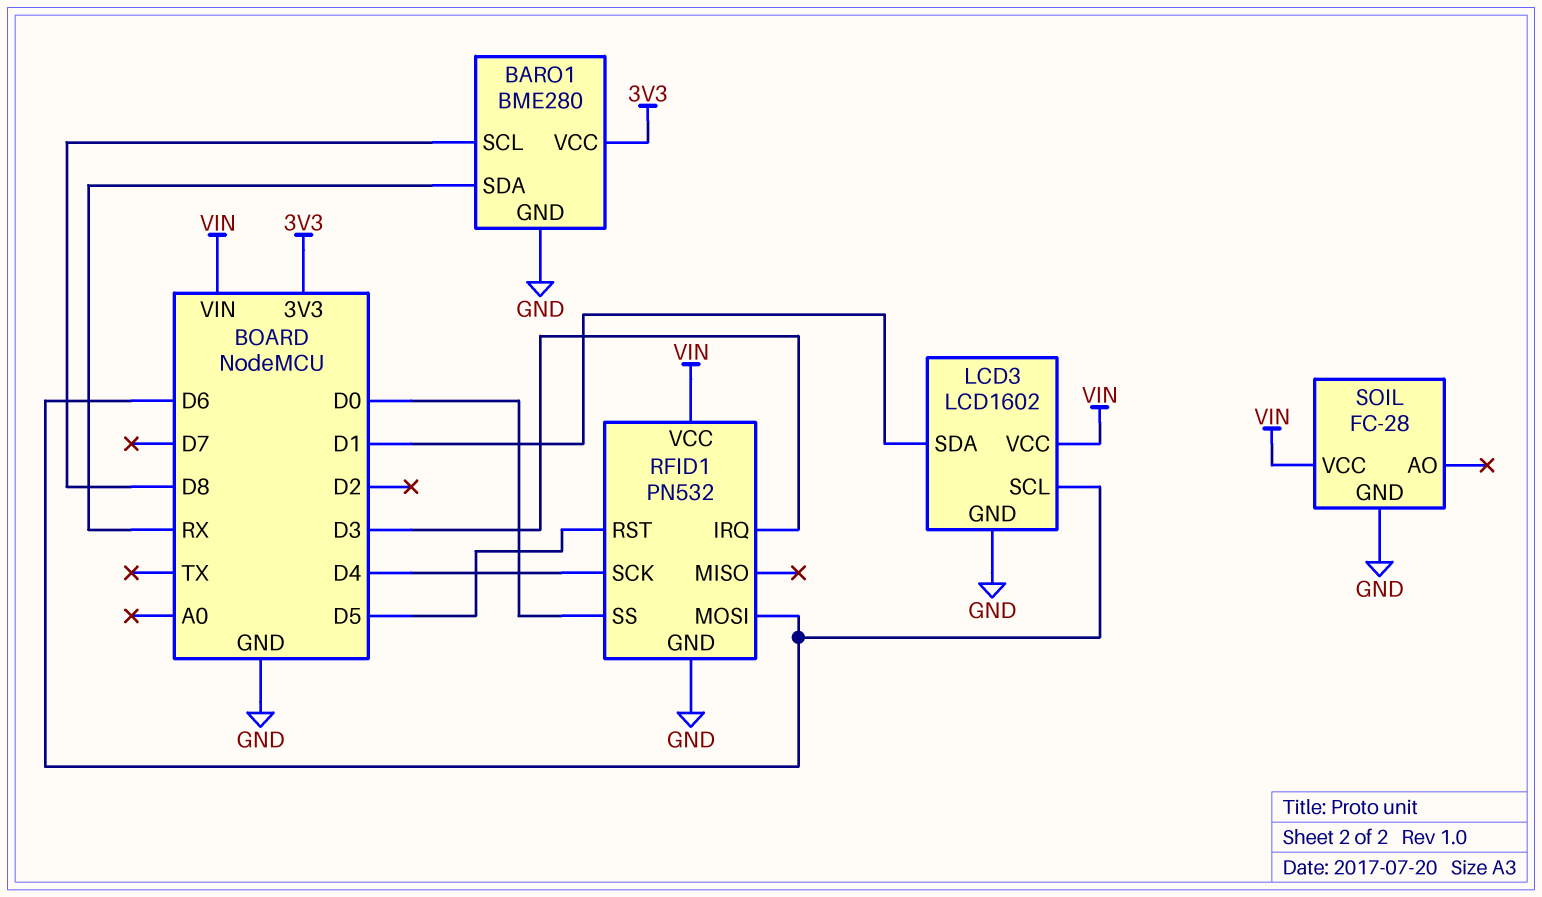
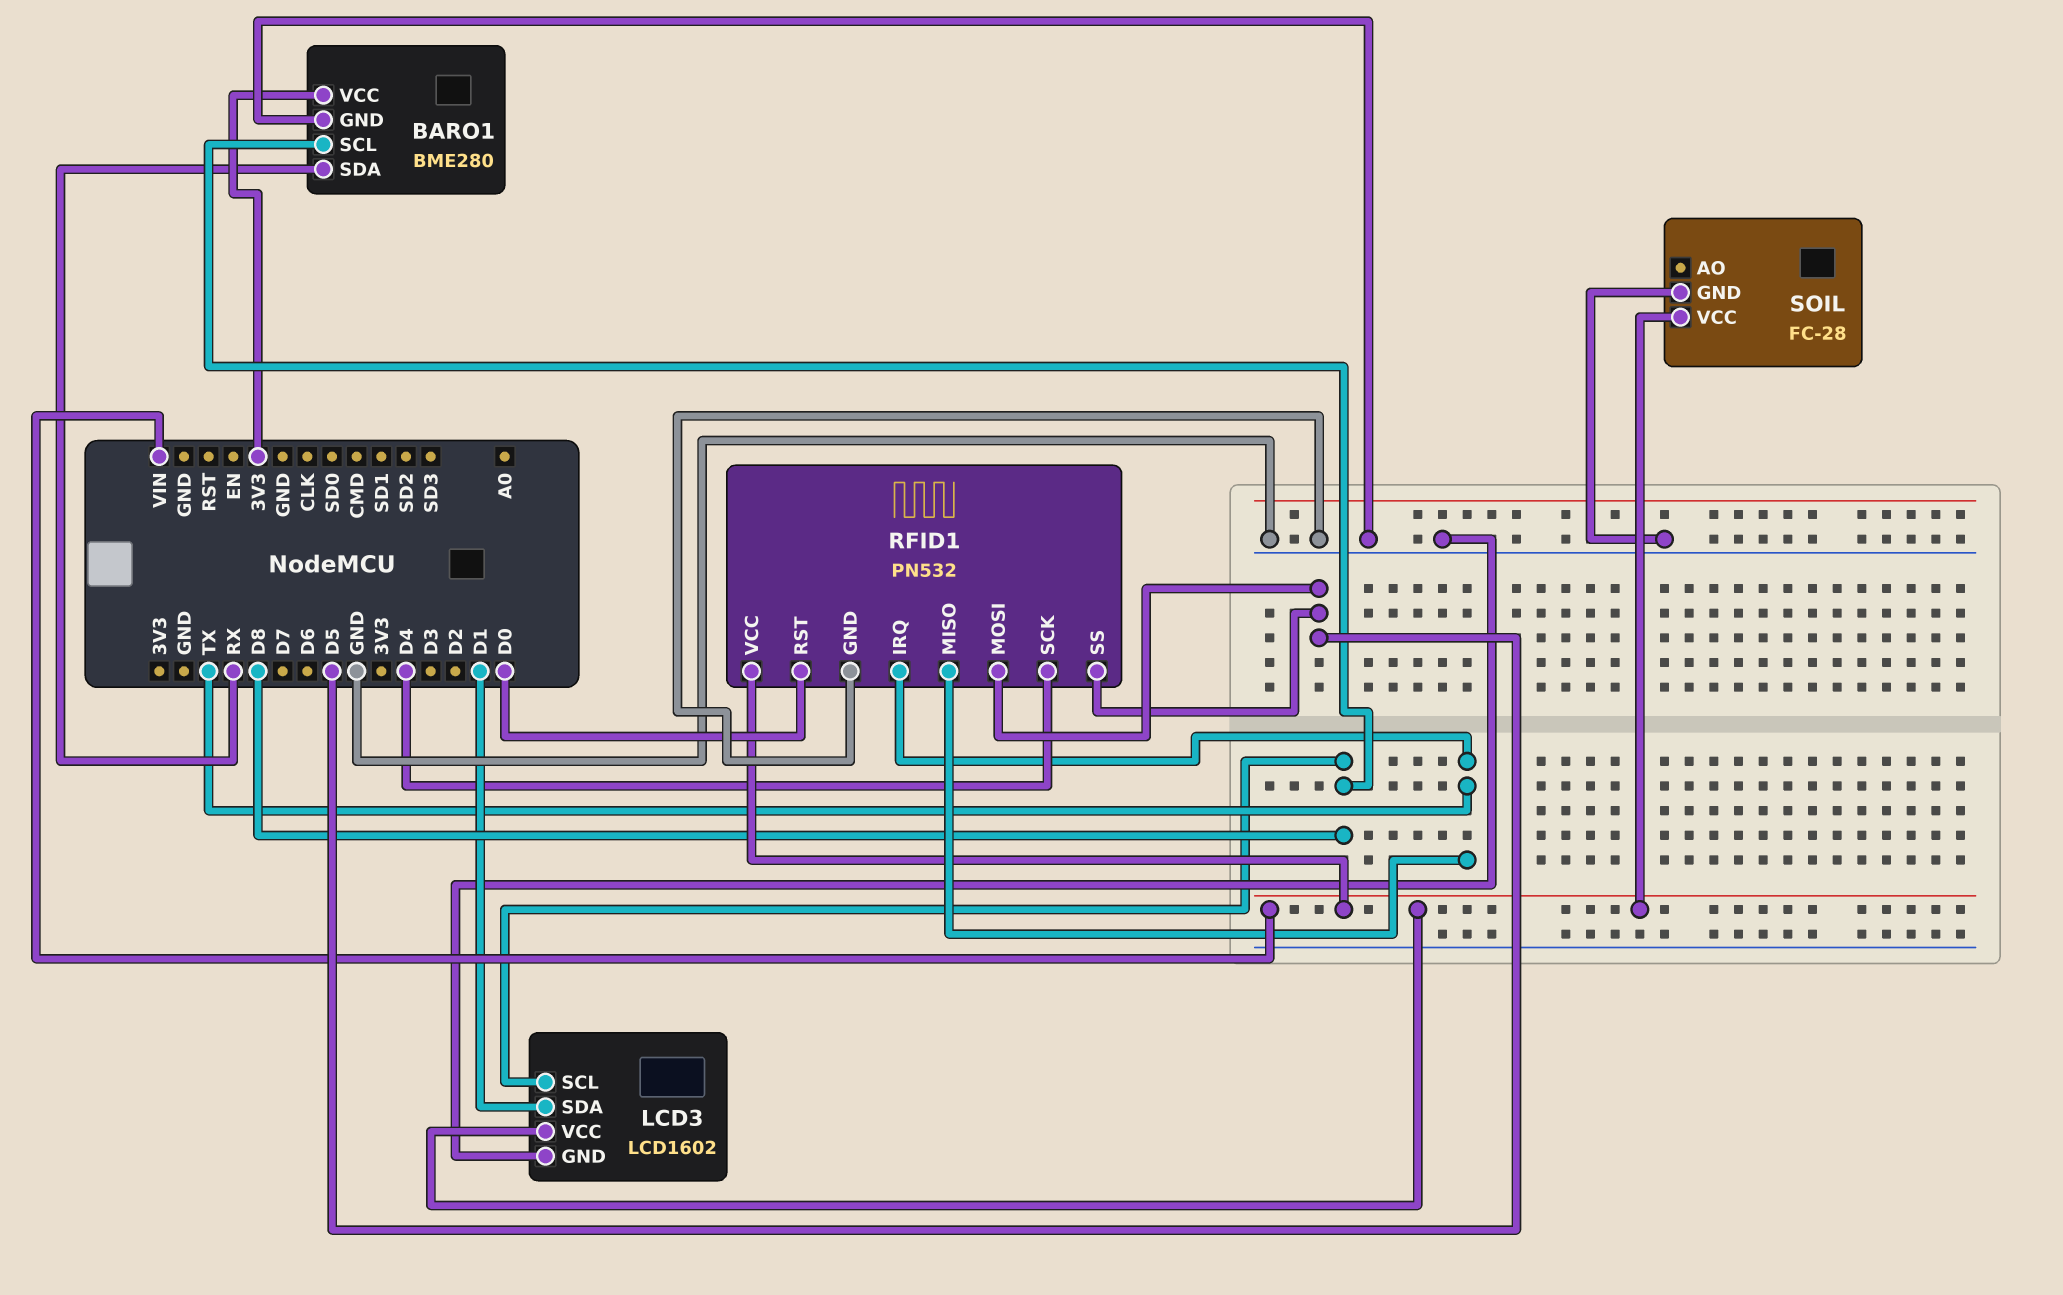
LCD3 pin SCL: D6 -> D8
RFID1 pin IRQ: D3 -> TX
RFID1 pin MISO: none -> TX
RFID1 pin MOSI: D6 -> D5
RFID1 pin RST: D5 -> D0
RFID1 pin SS: D0 -> D5

